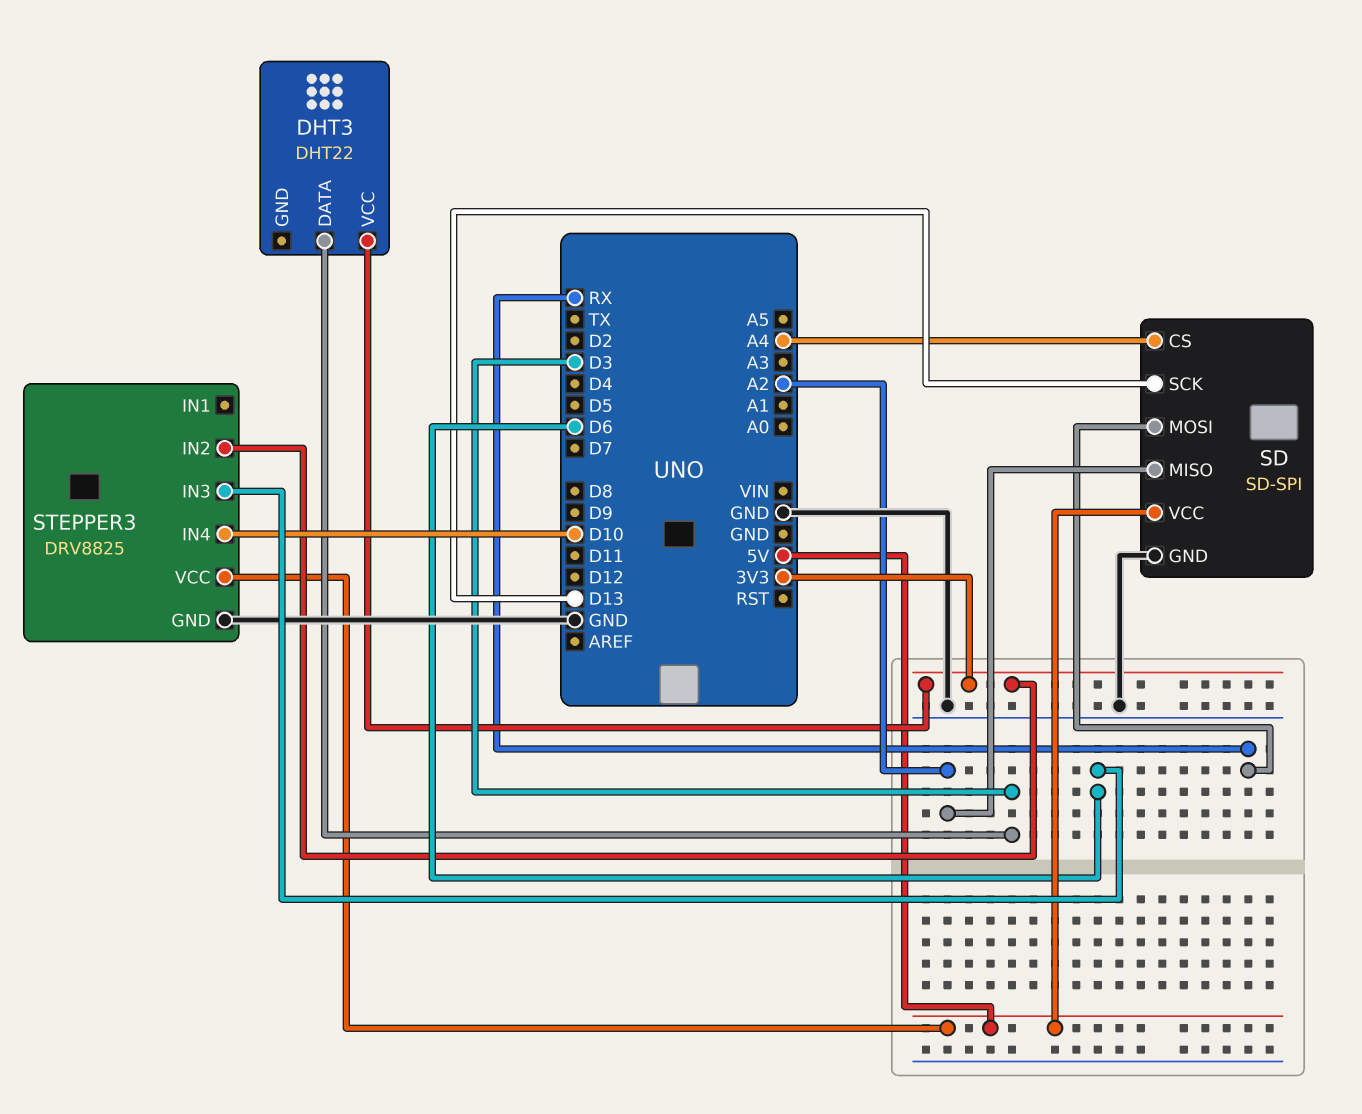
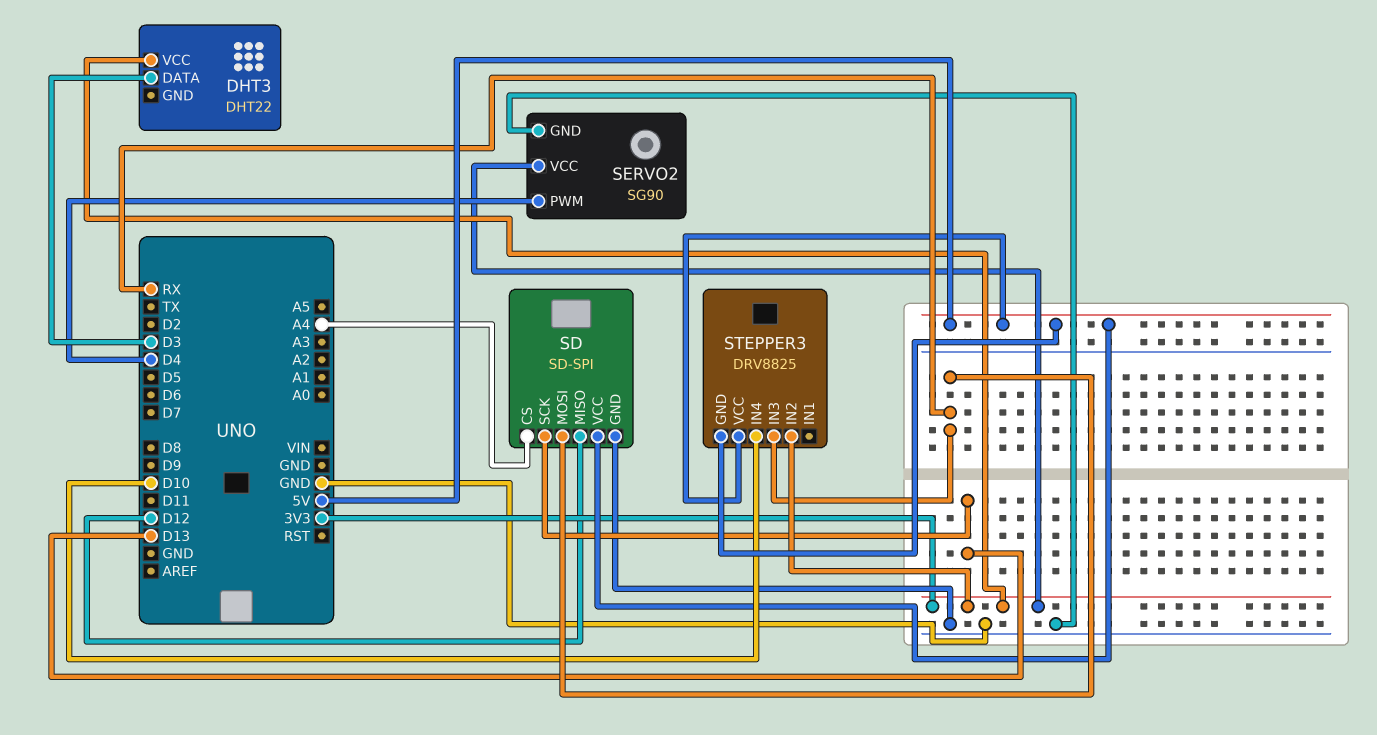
SD pin MISO: A2 -> D12
SERVO2: none -> SG90
SERVO2 pin GND: none -> GND
SERVO2 pin PWM: none -> D4
SERVO2 pin VCC: none -> 3V3
STEPPER3 pin GND: GND -> 5V
STEPPER3 pin IN3: D6 -> RX

